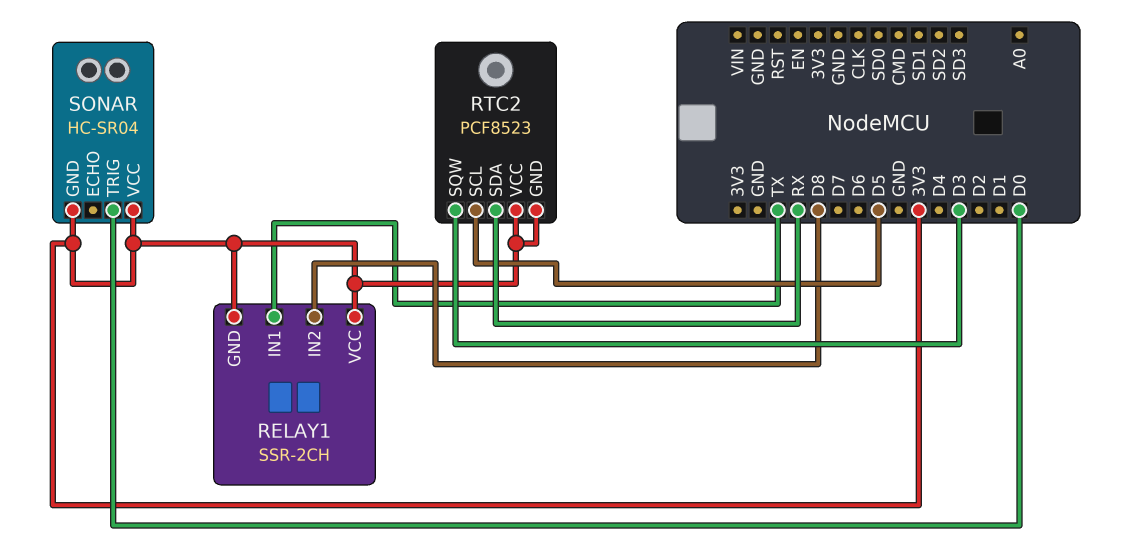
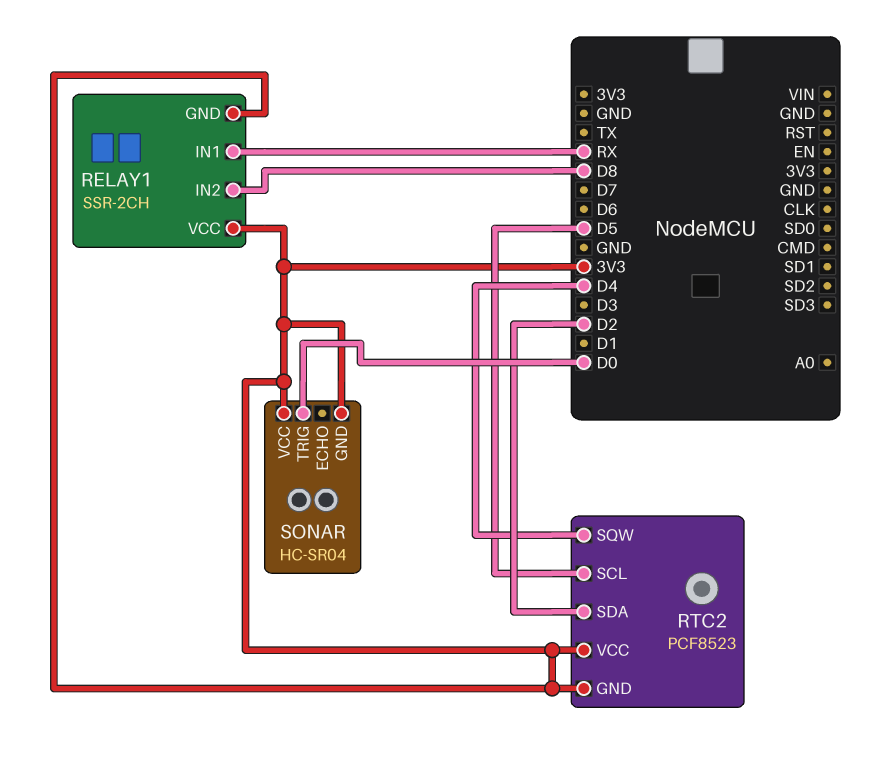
RELAY1 pin IN1: TX -> RX
RTC2 pin SDA: RX -> D2
RTC2 pin SQW: D3 -> D4

